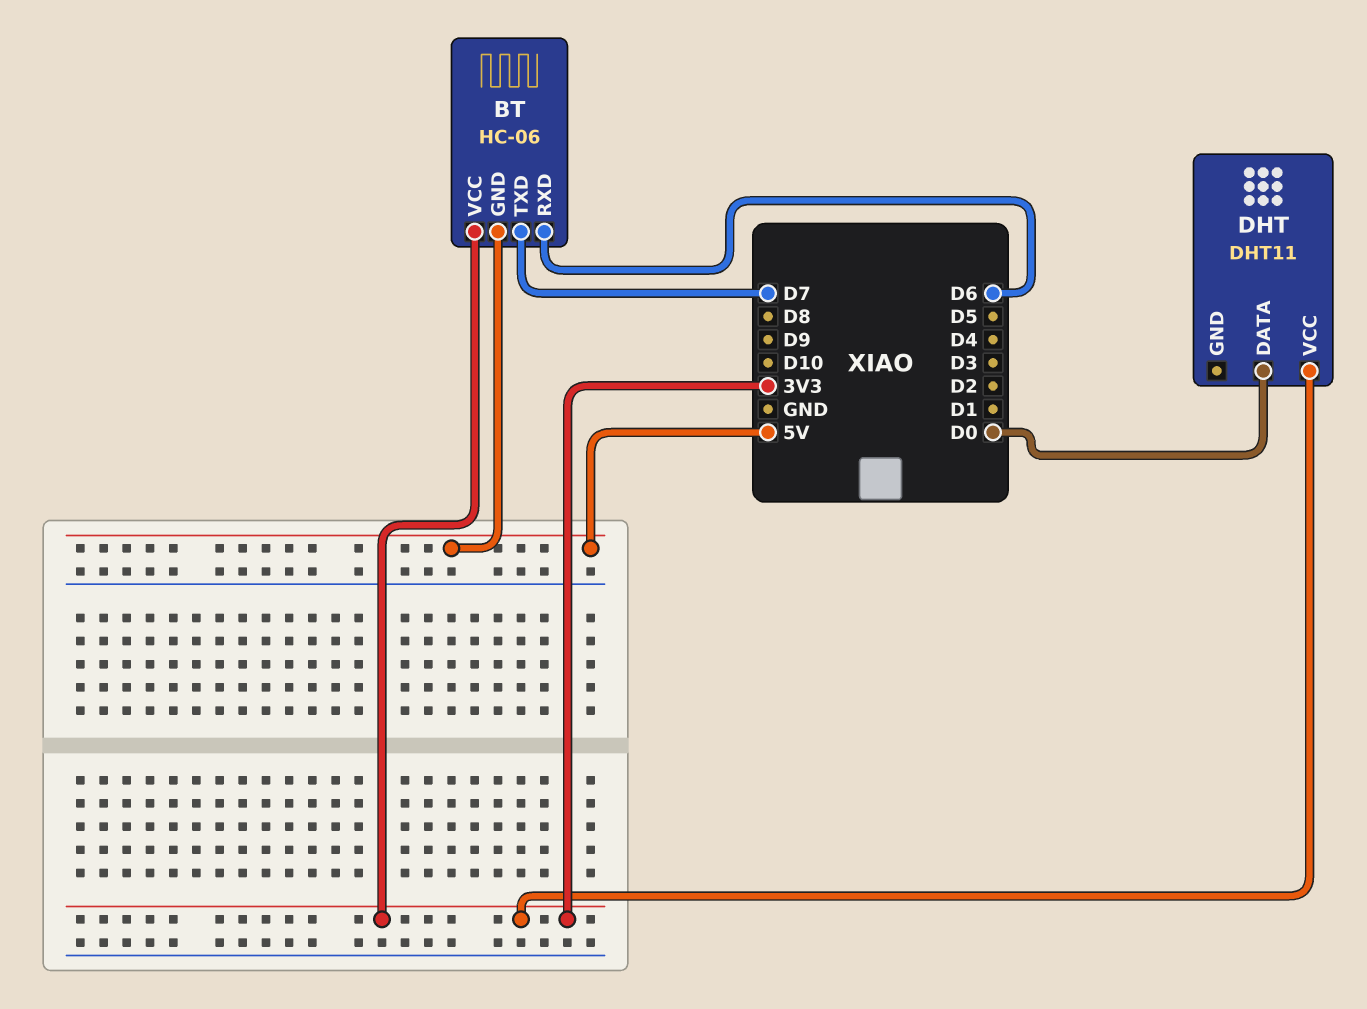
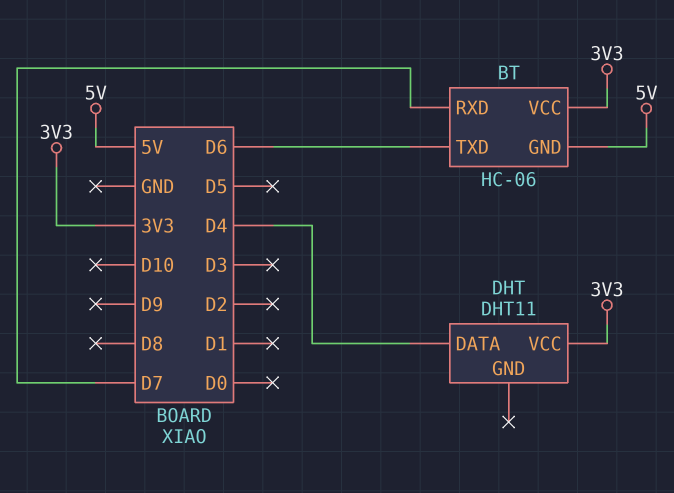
BT pin RXD: D6 -> D7
BT pin TXD: D7 -> D6
DHT pin DATA: D0 -> D4

